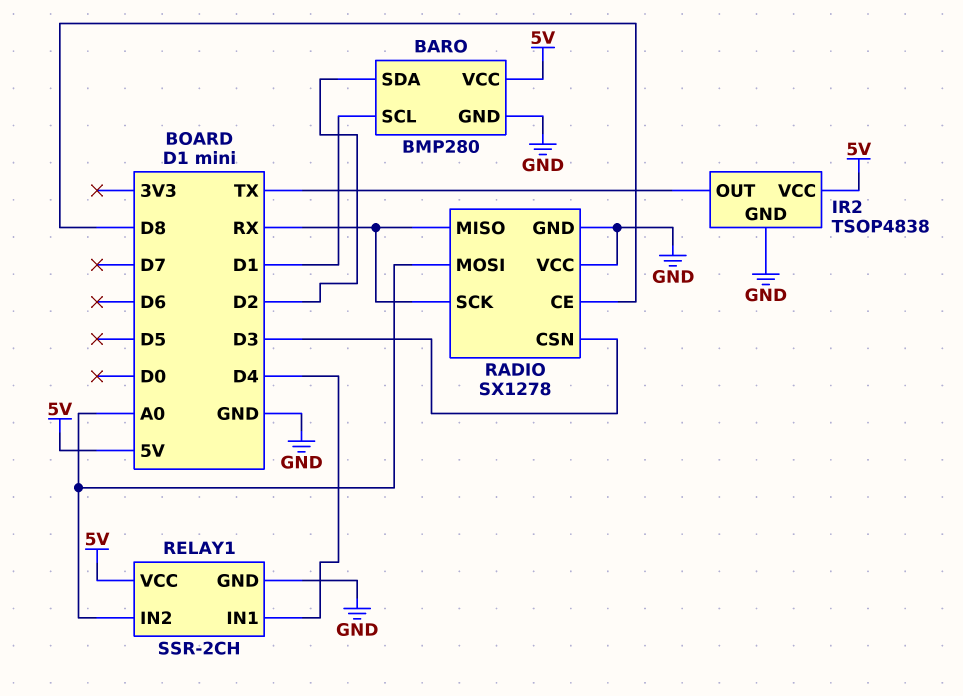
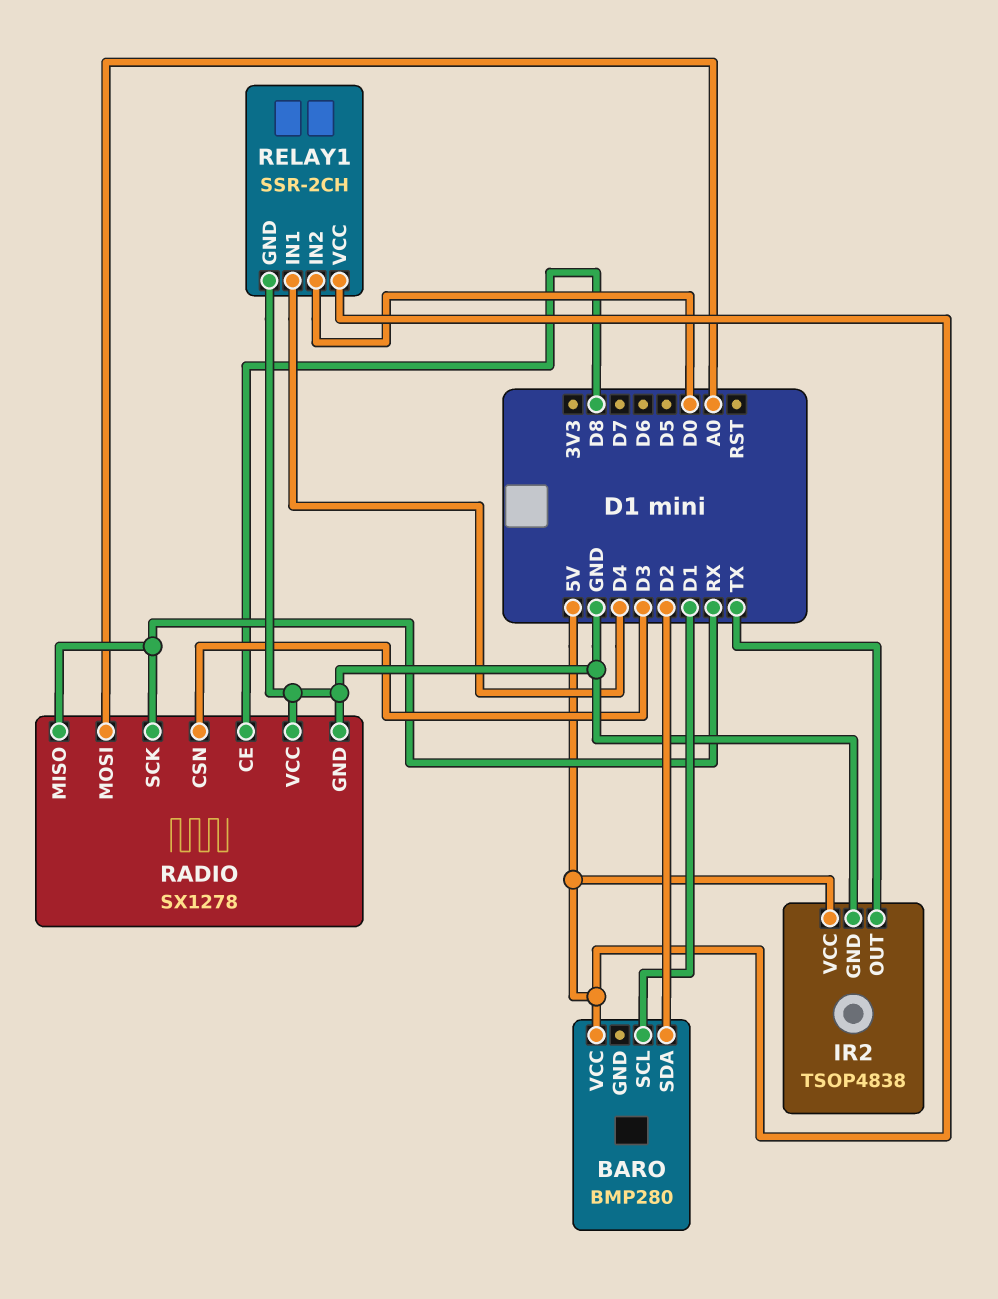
BARO pin GND: GND -> none
RELAY1 pin IN2: A0 -> D0

